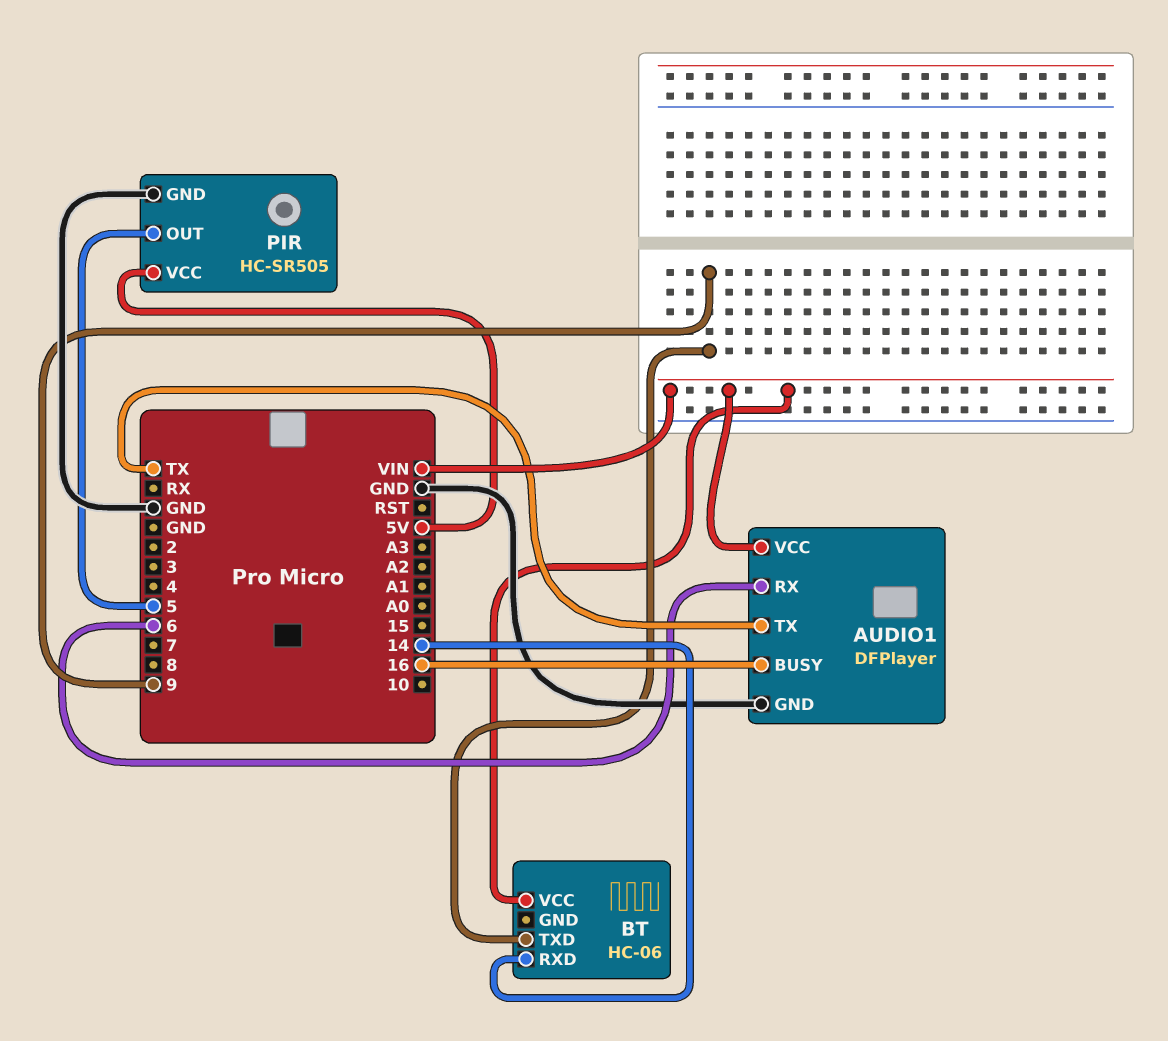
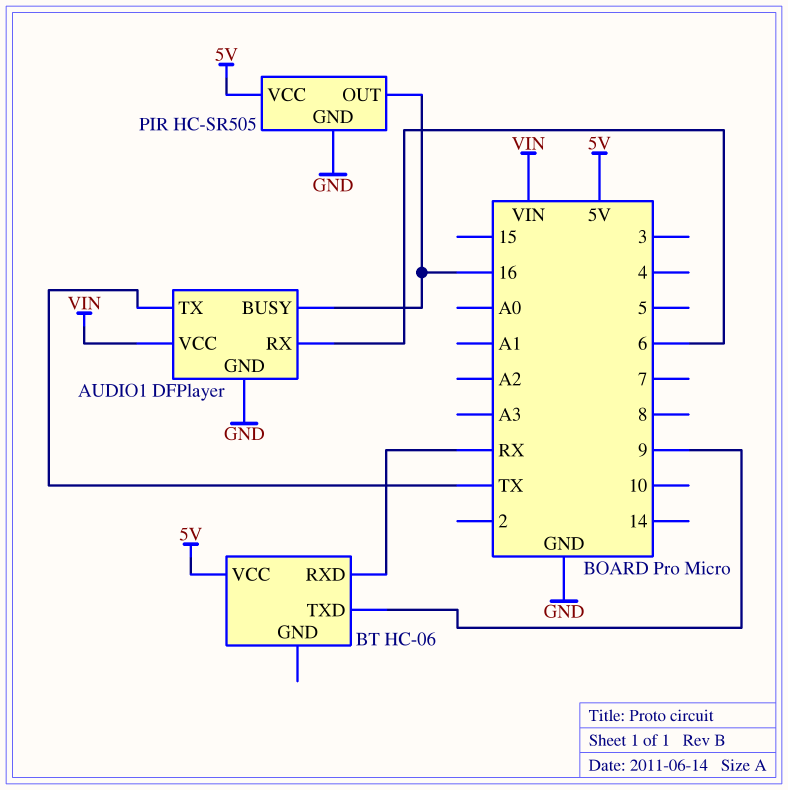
BT pin RXD: 14 -> RX
BT pin VCC: VIN -> 5V
PIR pin OUT: 5 -> 16

